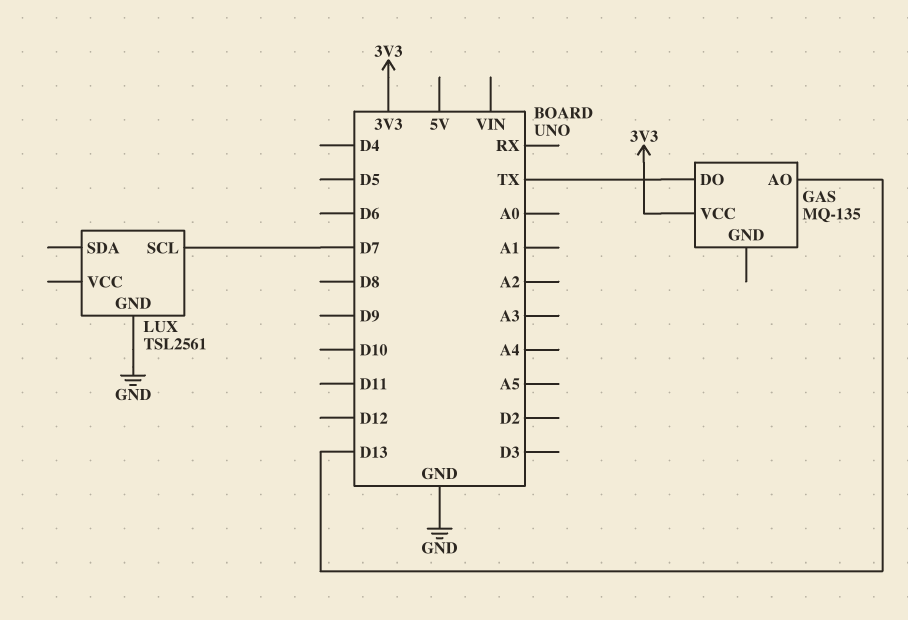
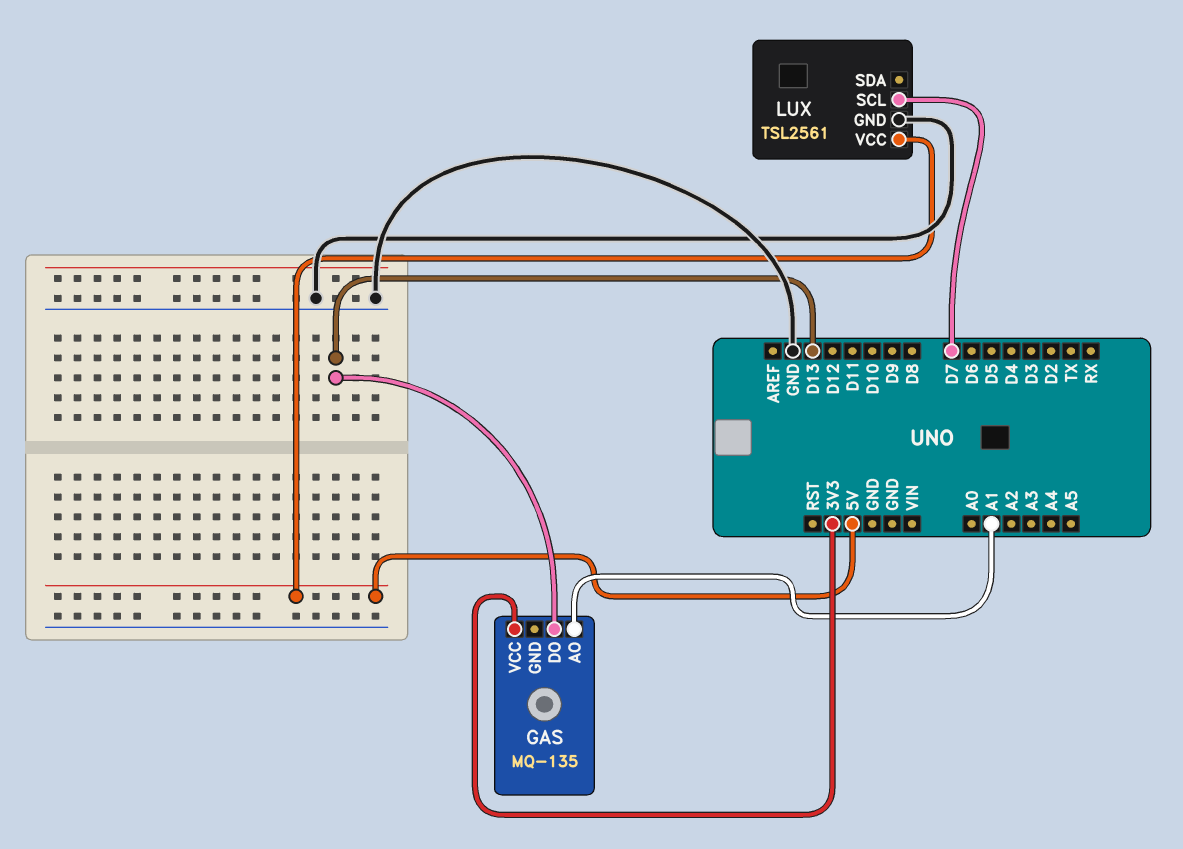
GAS pin AO: D13 -> A1
GAS pin DO: TX -> D13
LUX pin VCC: none -> 5V

